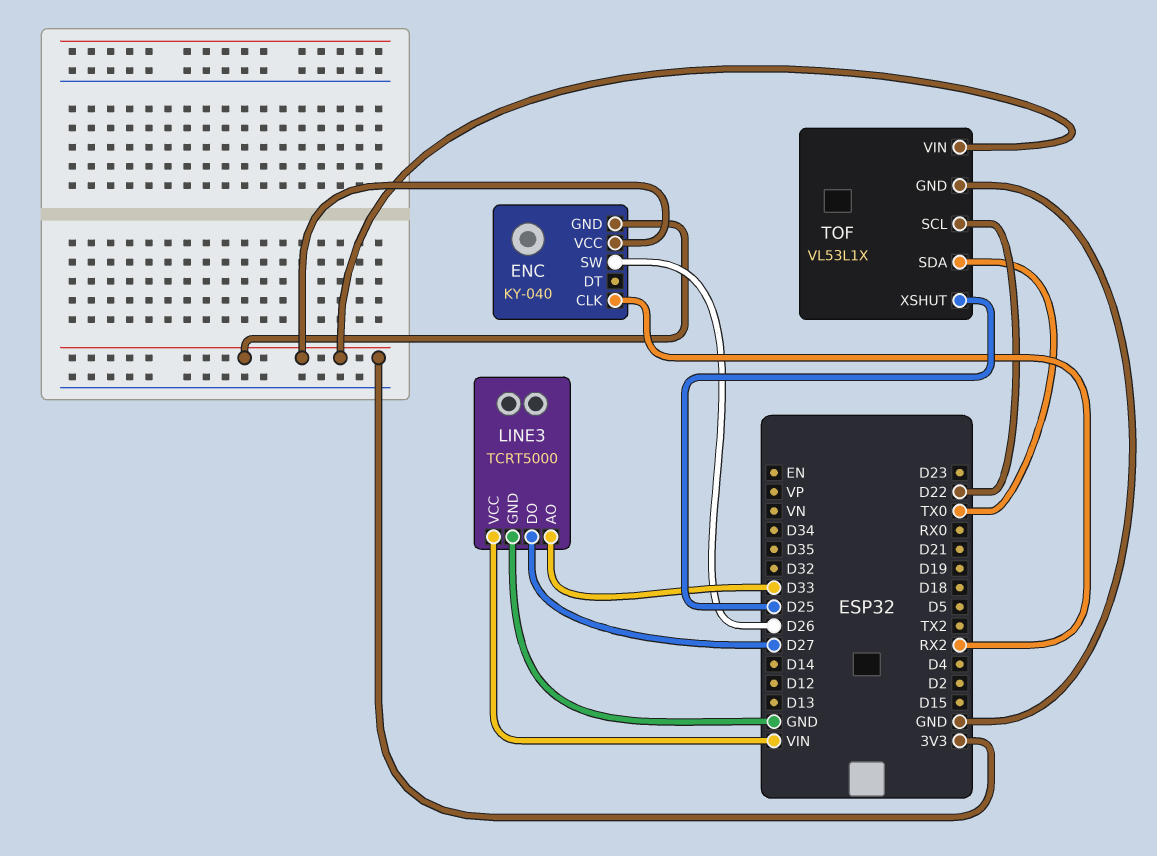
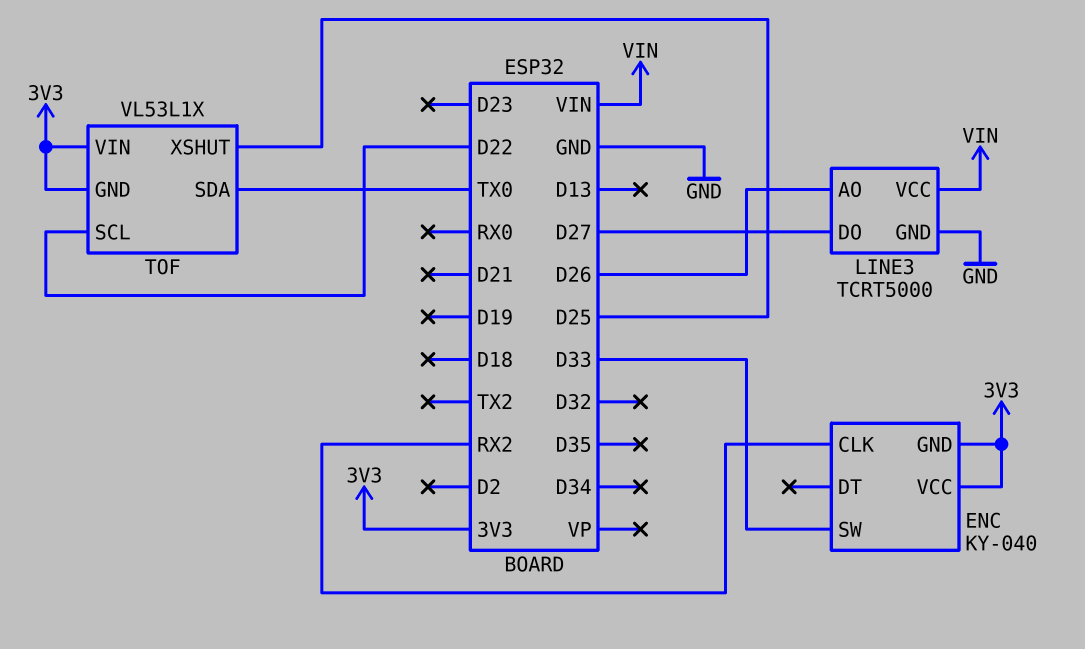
ENC pin SW: D26 -> D33
LINE3 pin AO: D33 -> D26
TOF pin GND: GND -> 3V3

